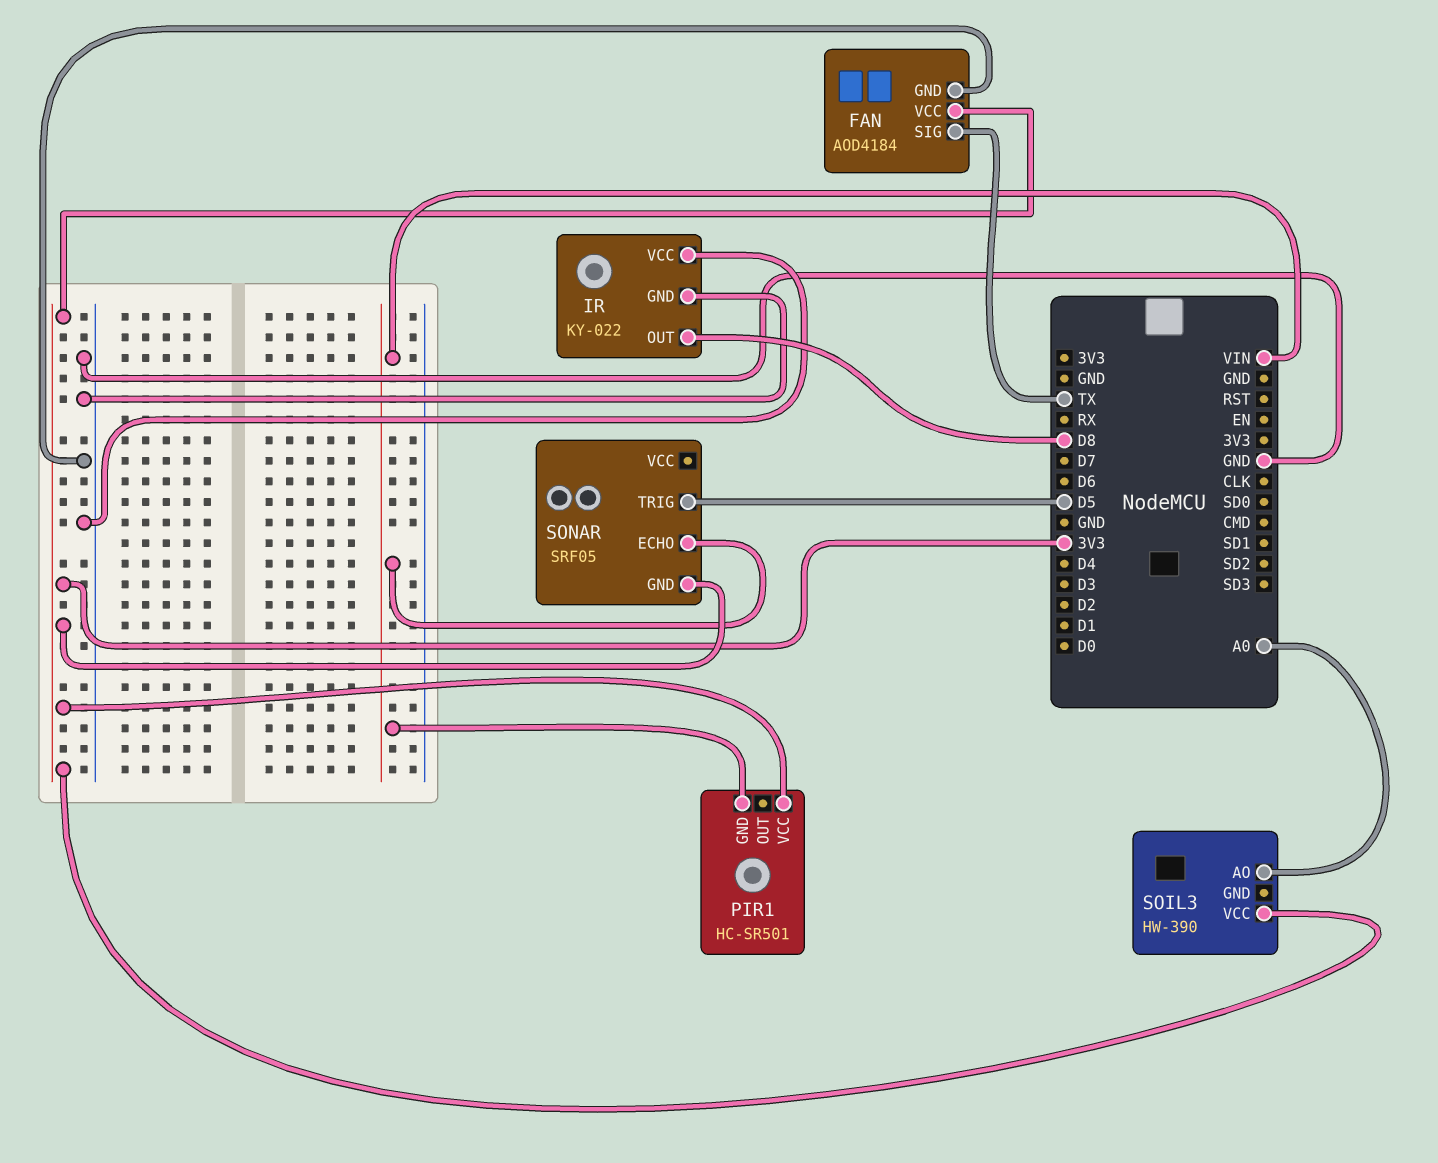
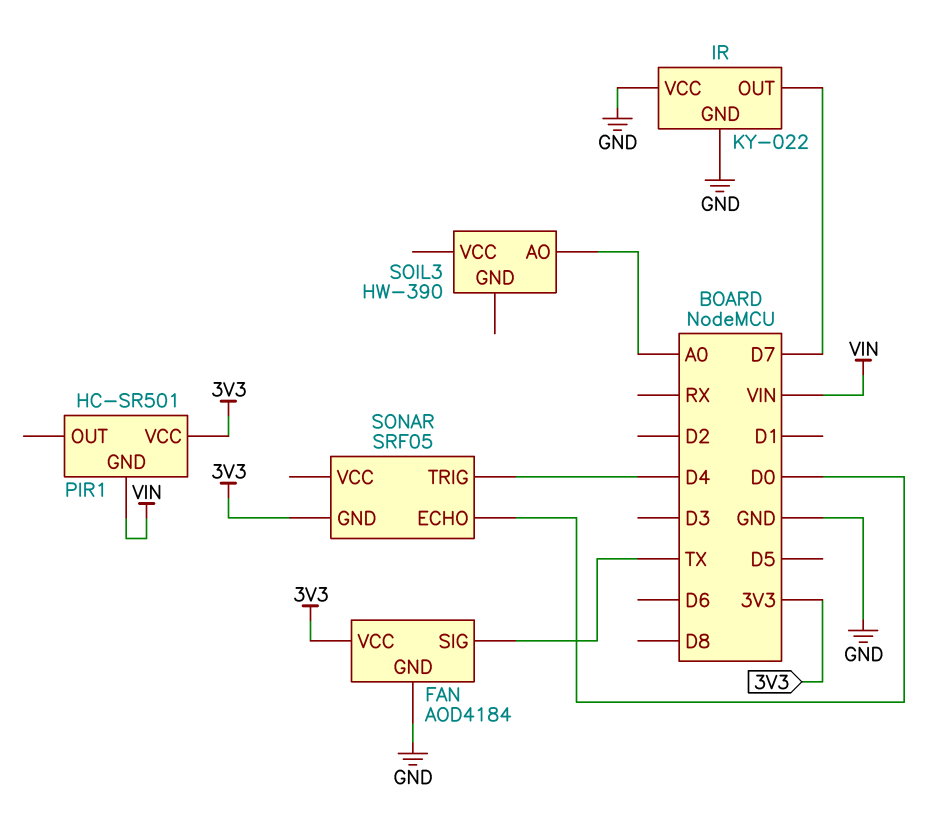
IR pin OUT: D8 -> D7
SOIL3 pin VCC: 3V3 -> none
SONAR pin ECHO: VIN -> D0
SONAR pin TRIG: D5 -> D4

